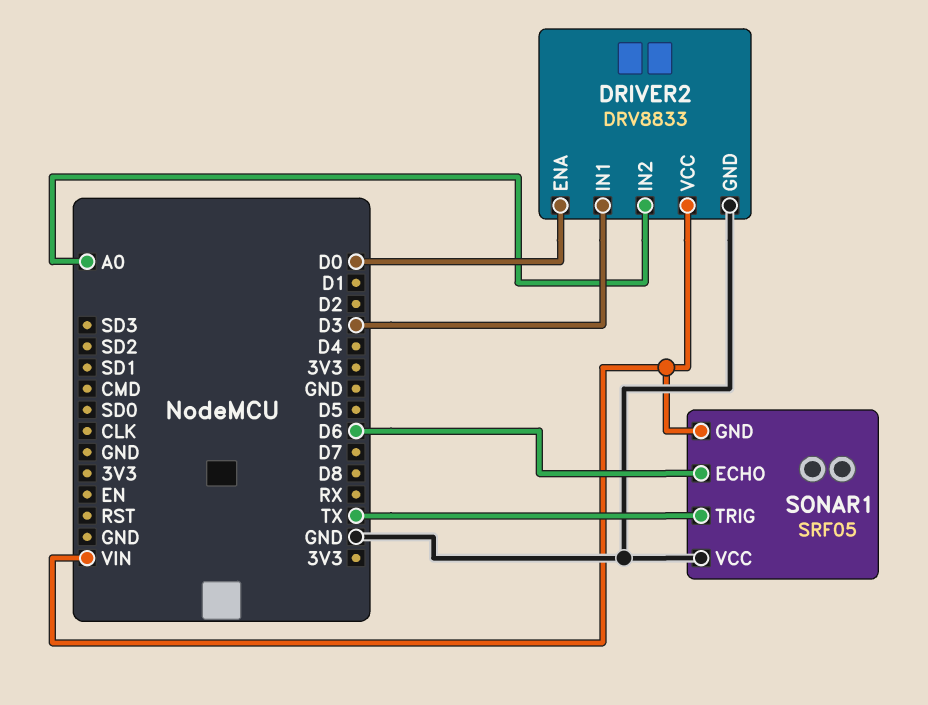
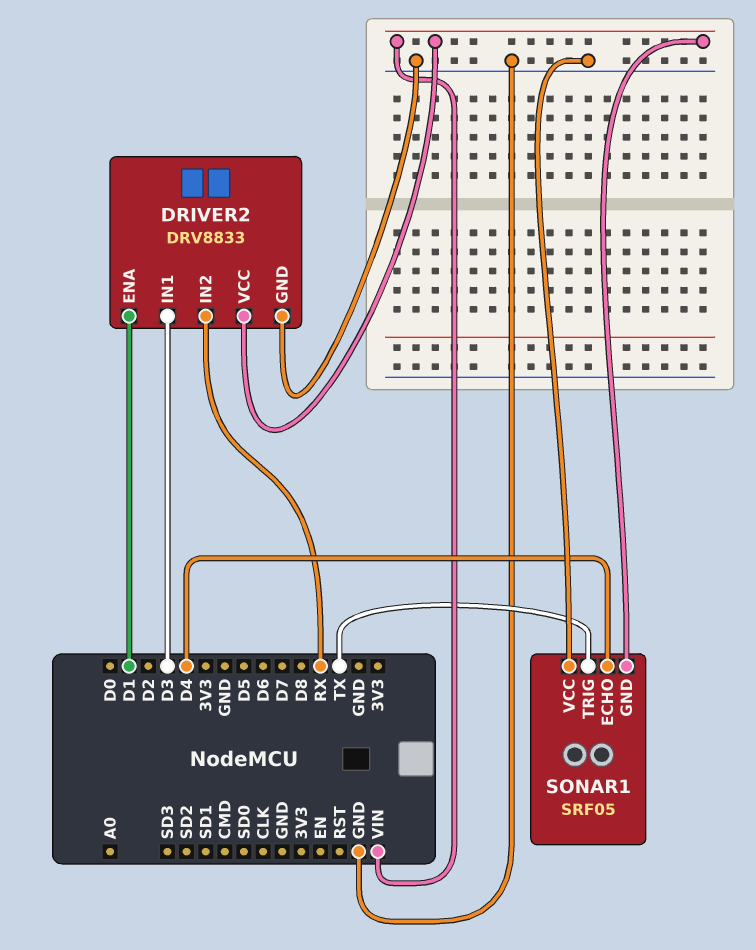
DRIVER2 pin ENA: D0 -> D1
DRIVER2 pin IN2: A0 -> RX
SONAR1 pin ECHO: D6 -> D4

